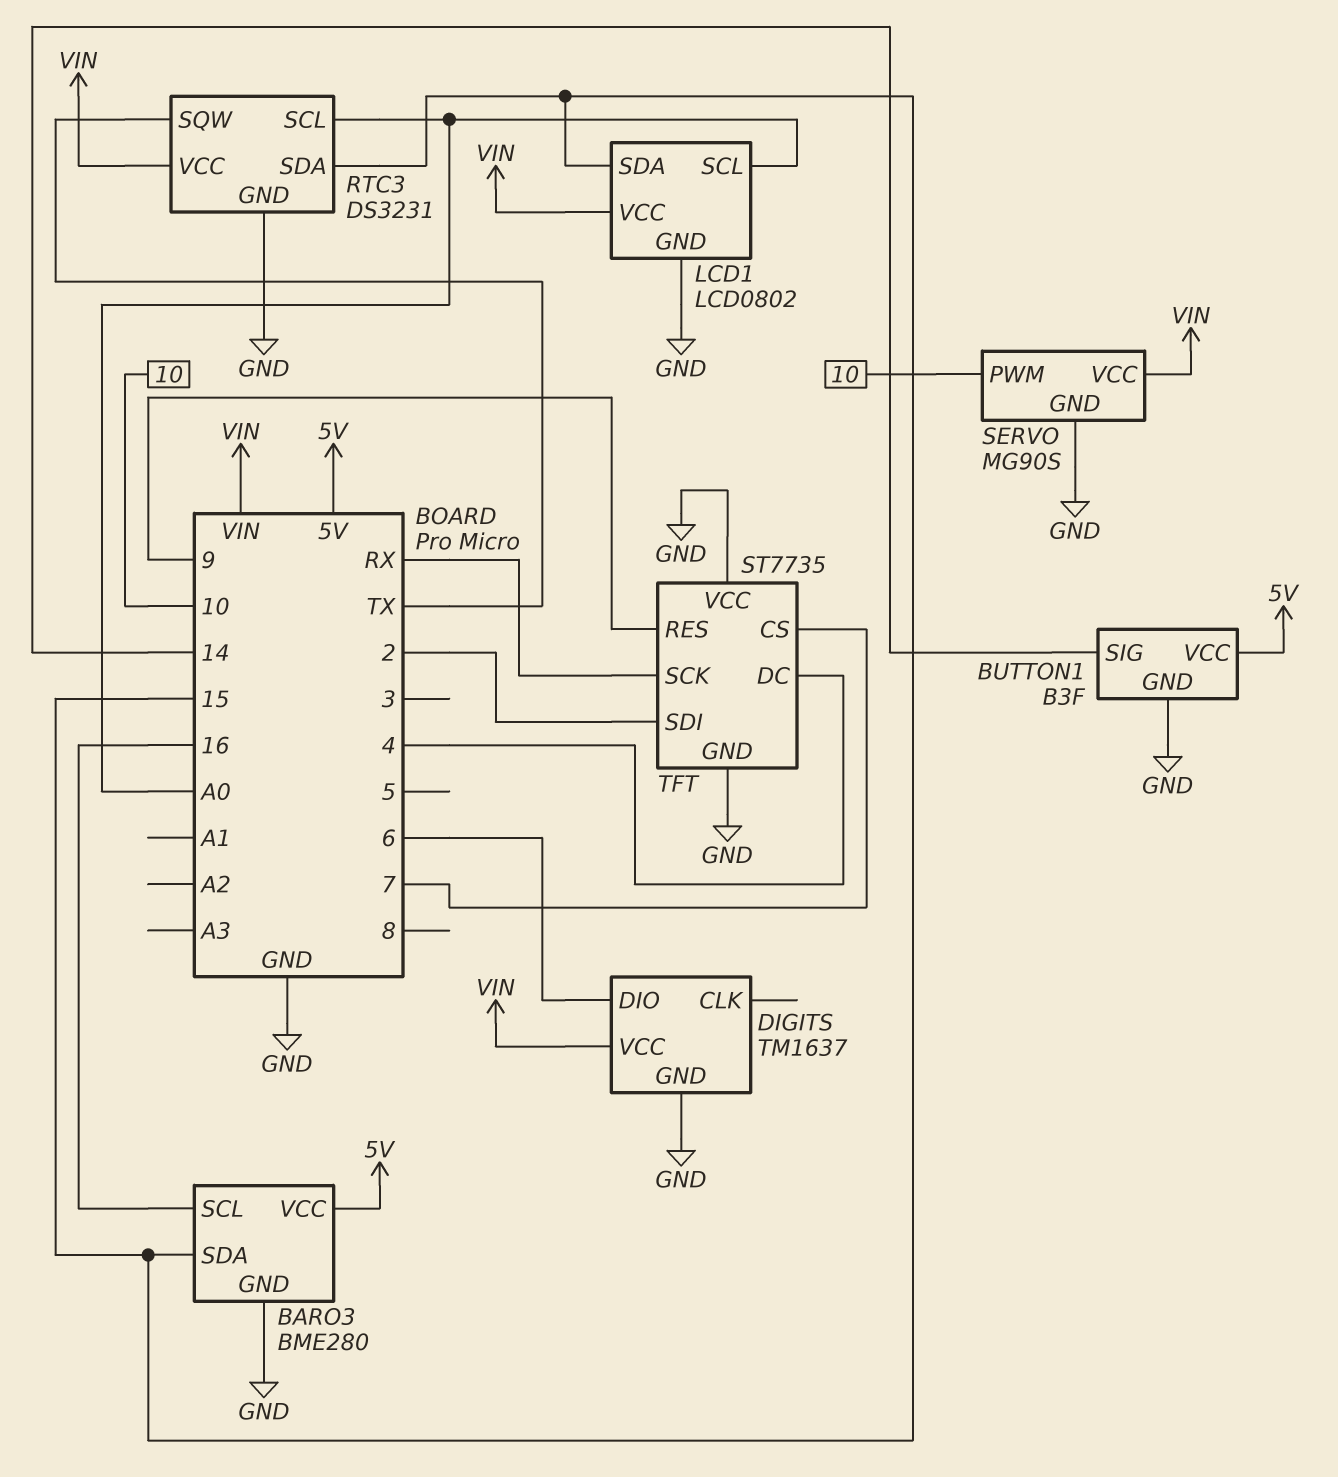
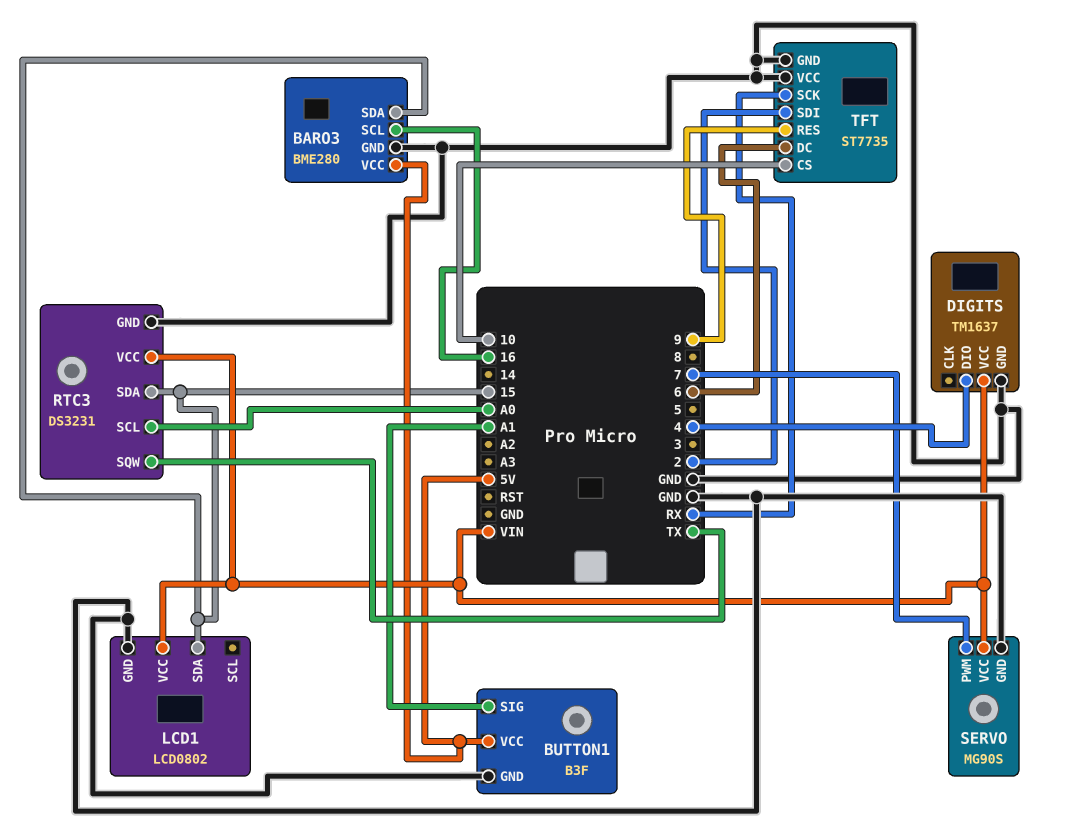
BUTTON1 pin SIG: 14 -> A1
DIGITS pin DIO: 6 -> 4
LCD1 pin SCL: A0 -> none
SERVO pin PWM: 10 -> 7
TFT pin CS: 7 -> 10
TFT pin DC: 4 -> 6

